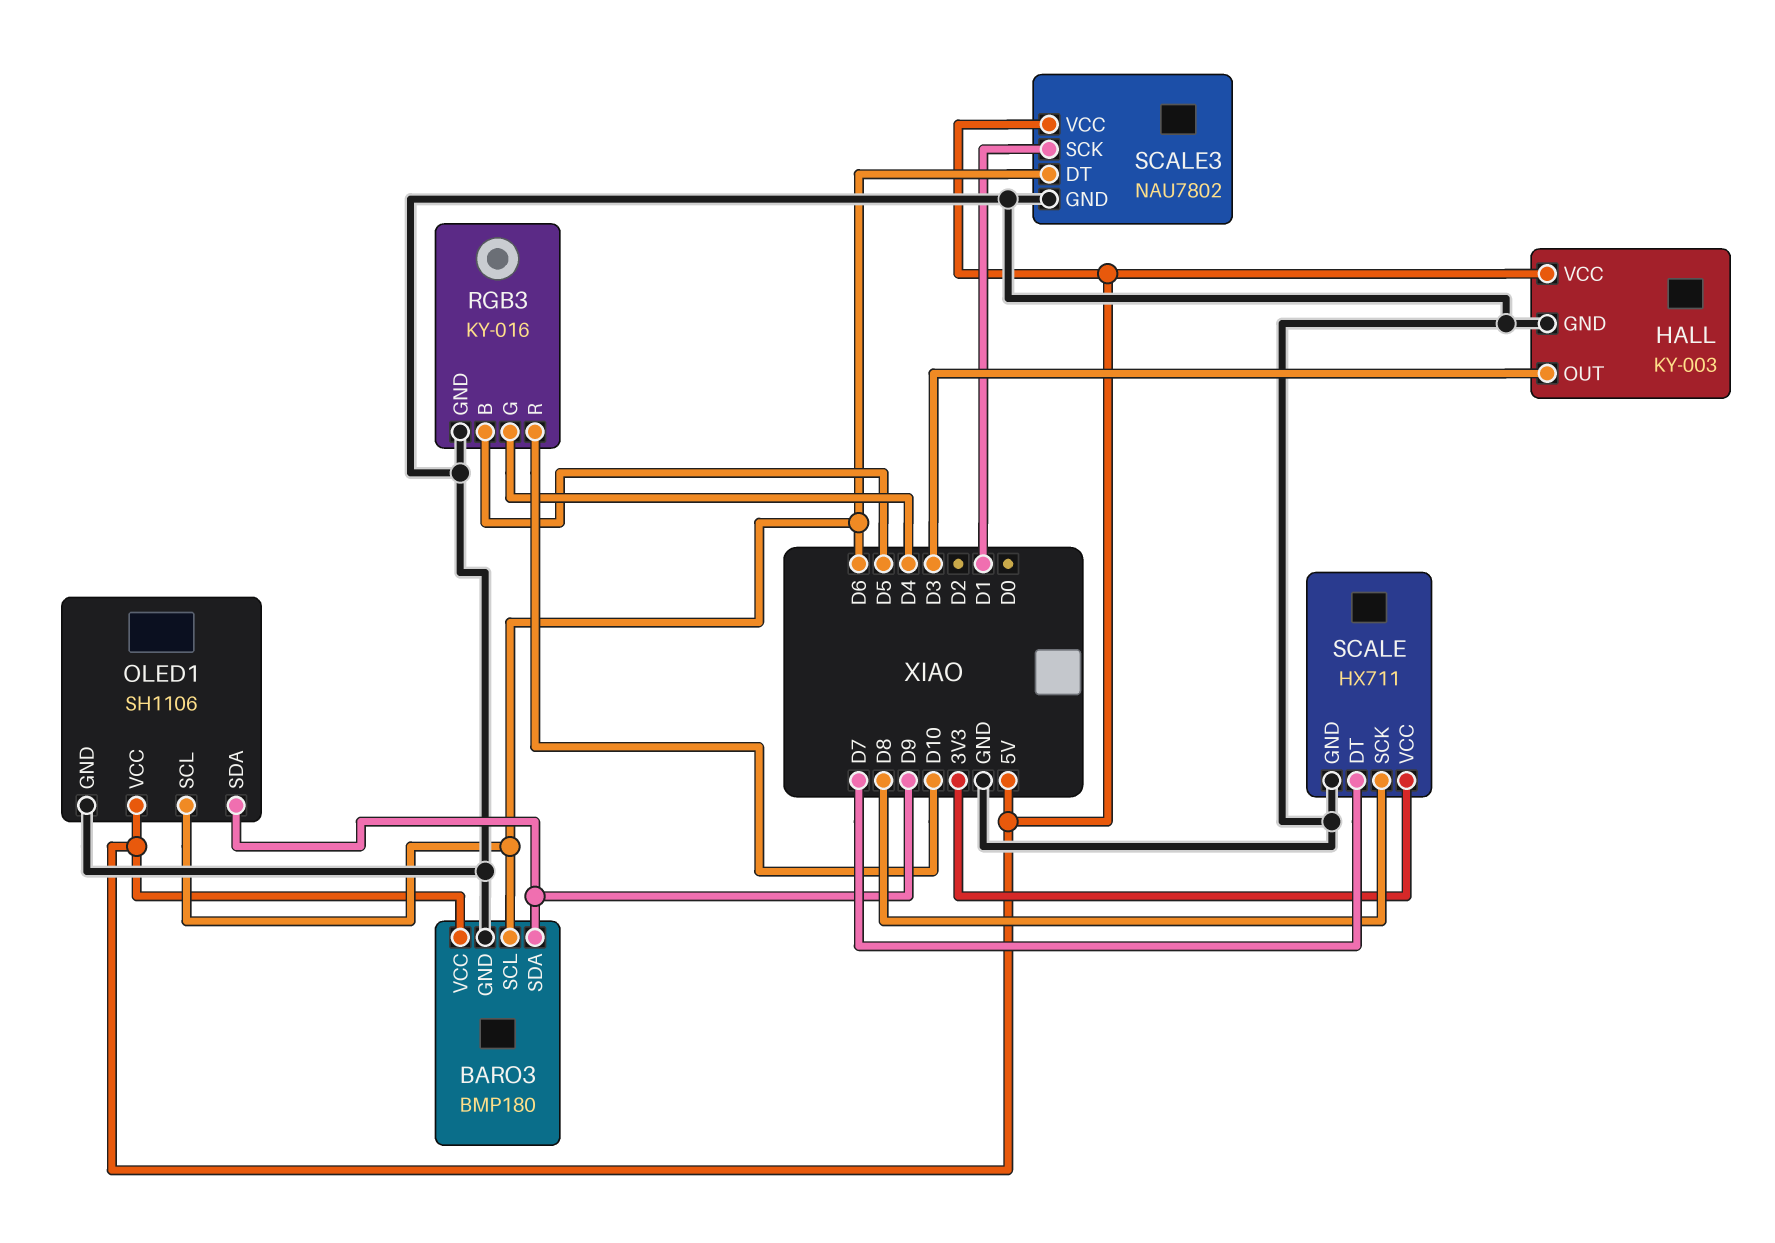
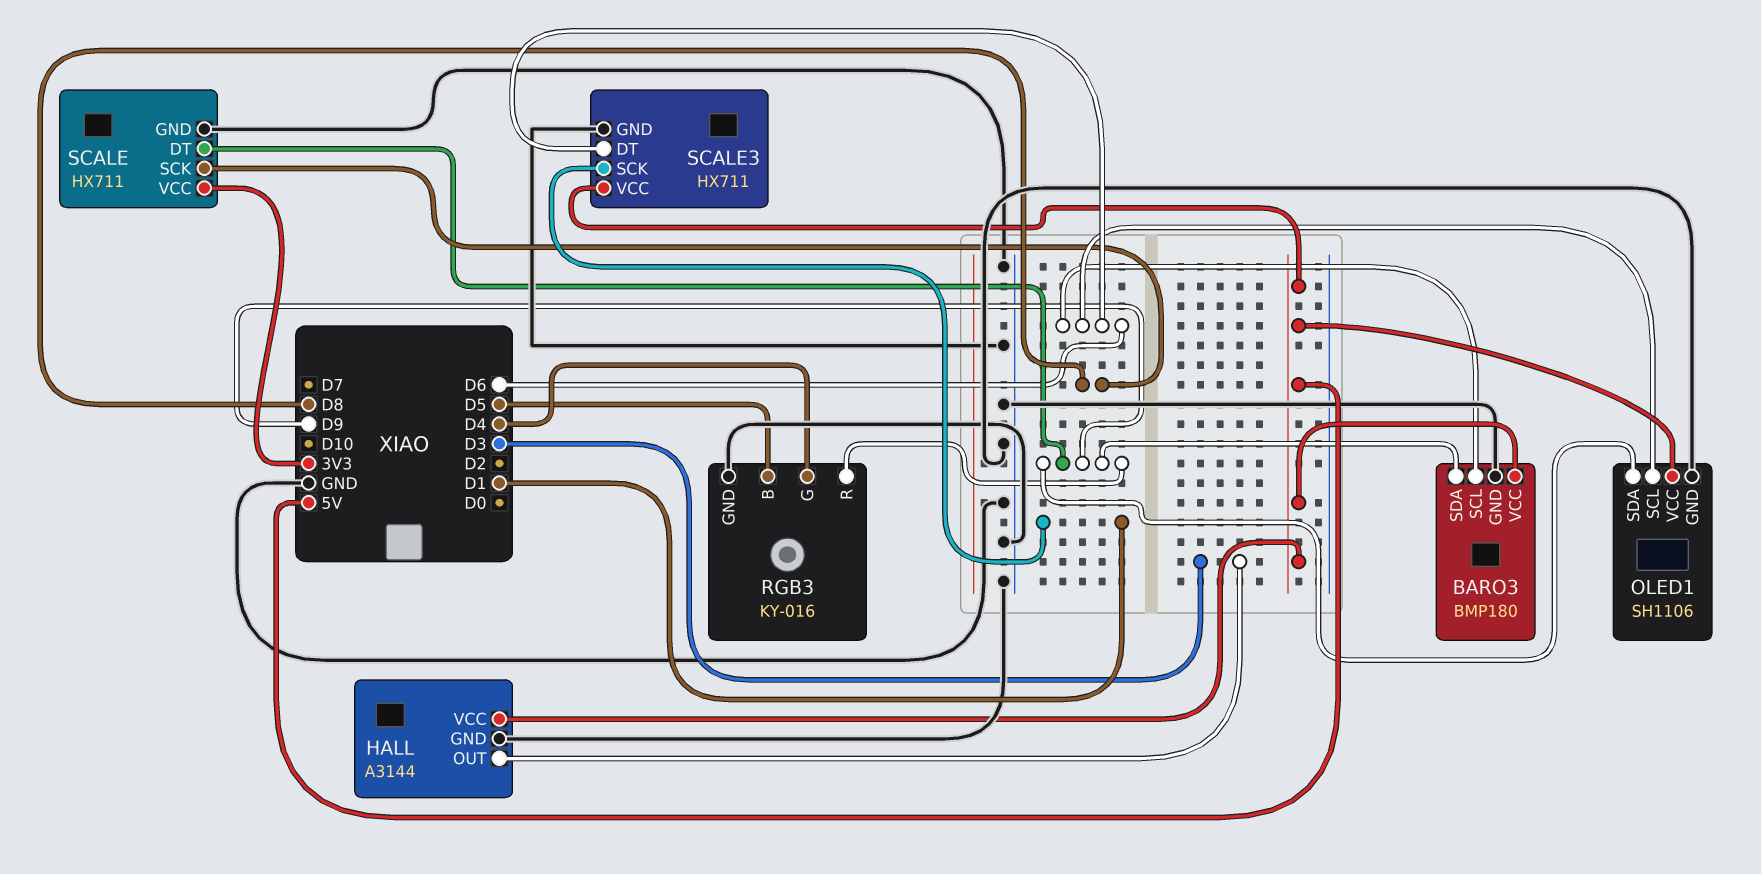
HALL: KY-003 -> A3144
RGB3 pin R: D10 -> D9
SCALE pin DT: D7 -> D9
SCALE3: NAU7802 -> HX711

